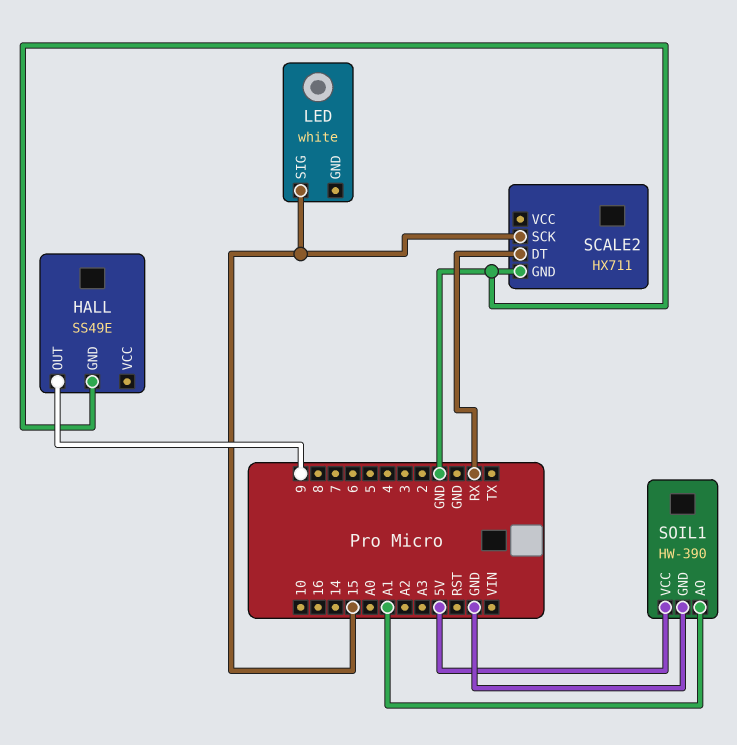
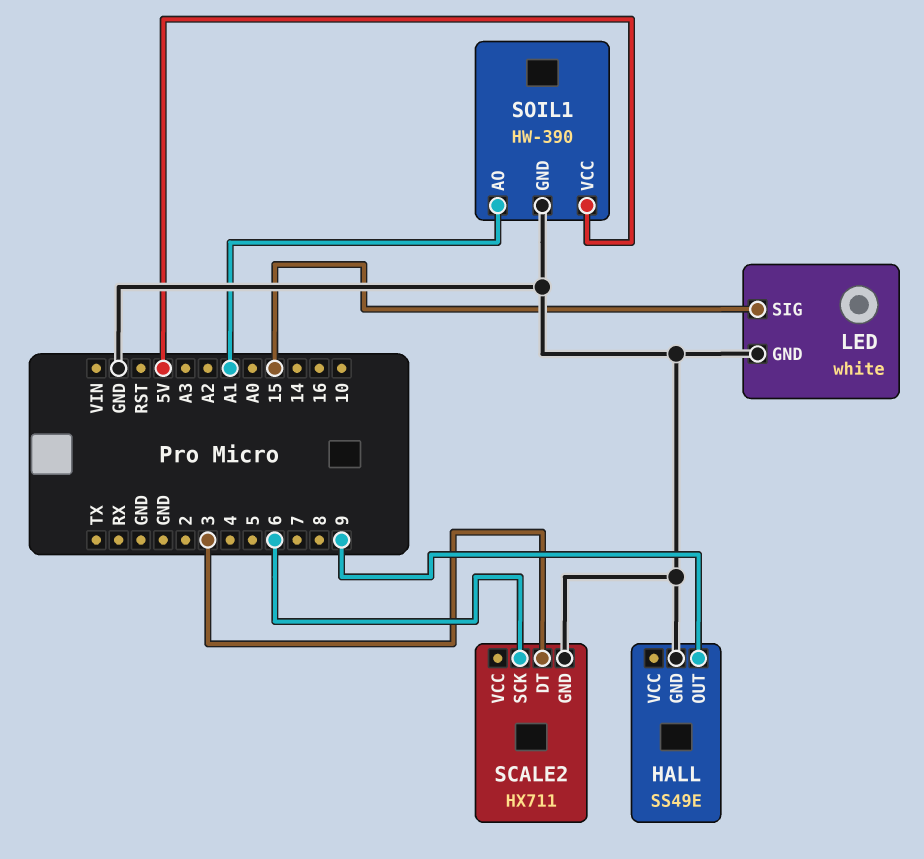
LED pin GND: none -> GND
SCALE2 pin DT: RX -> 3
SCALE2 pin SCK: 15 -> 6

